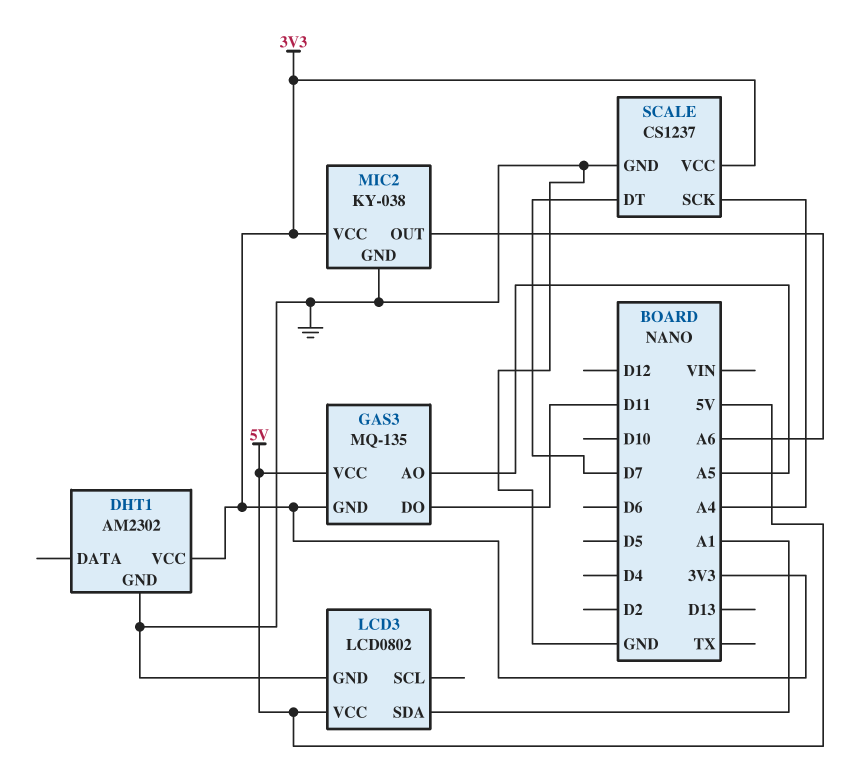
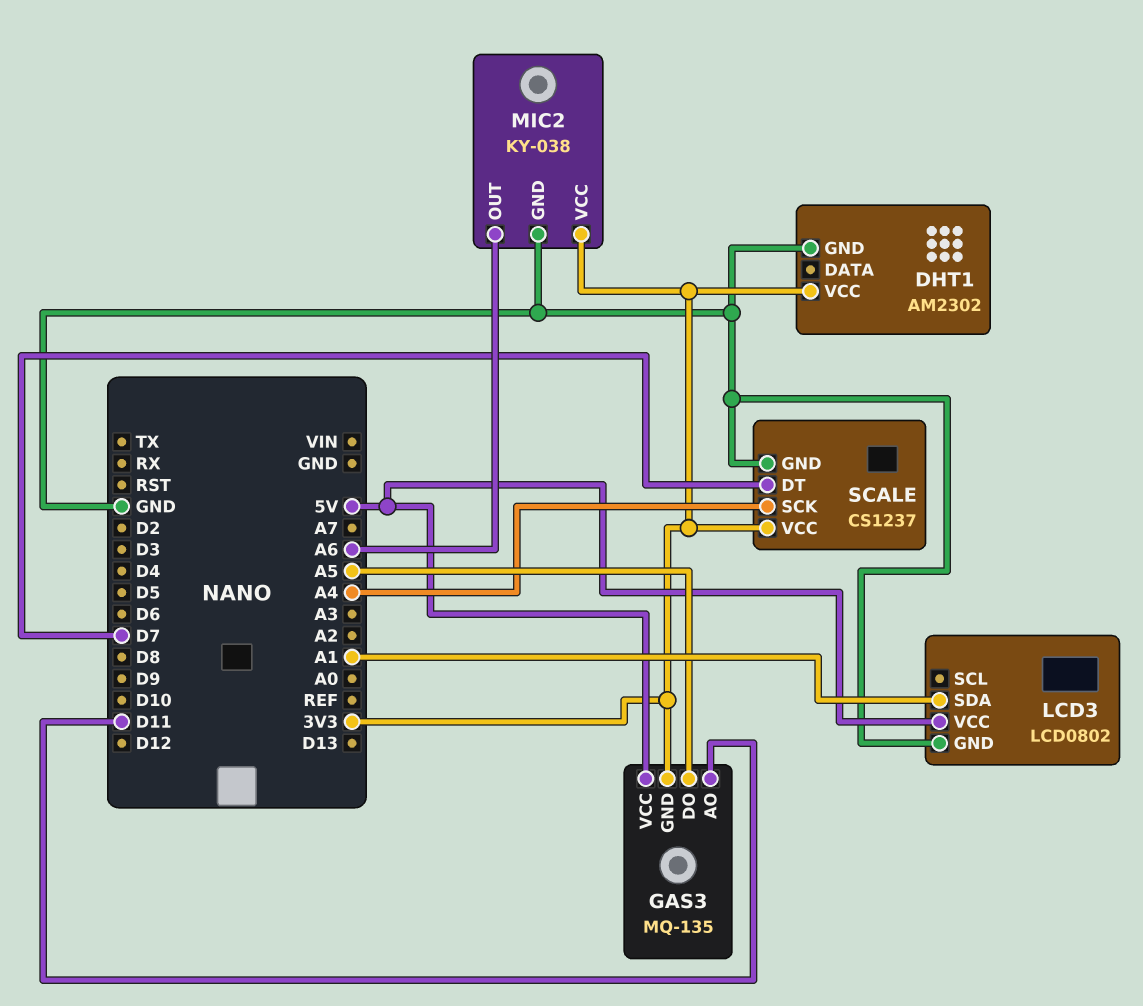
GAS3 pin AO: A5 -> D11
GAS3 pin DO: D11 -> A5

